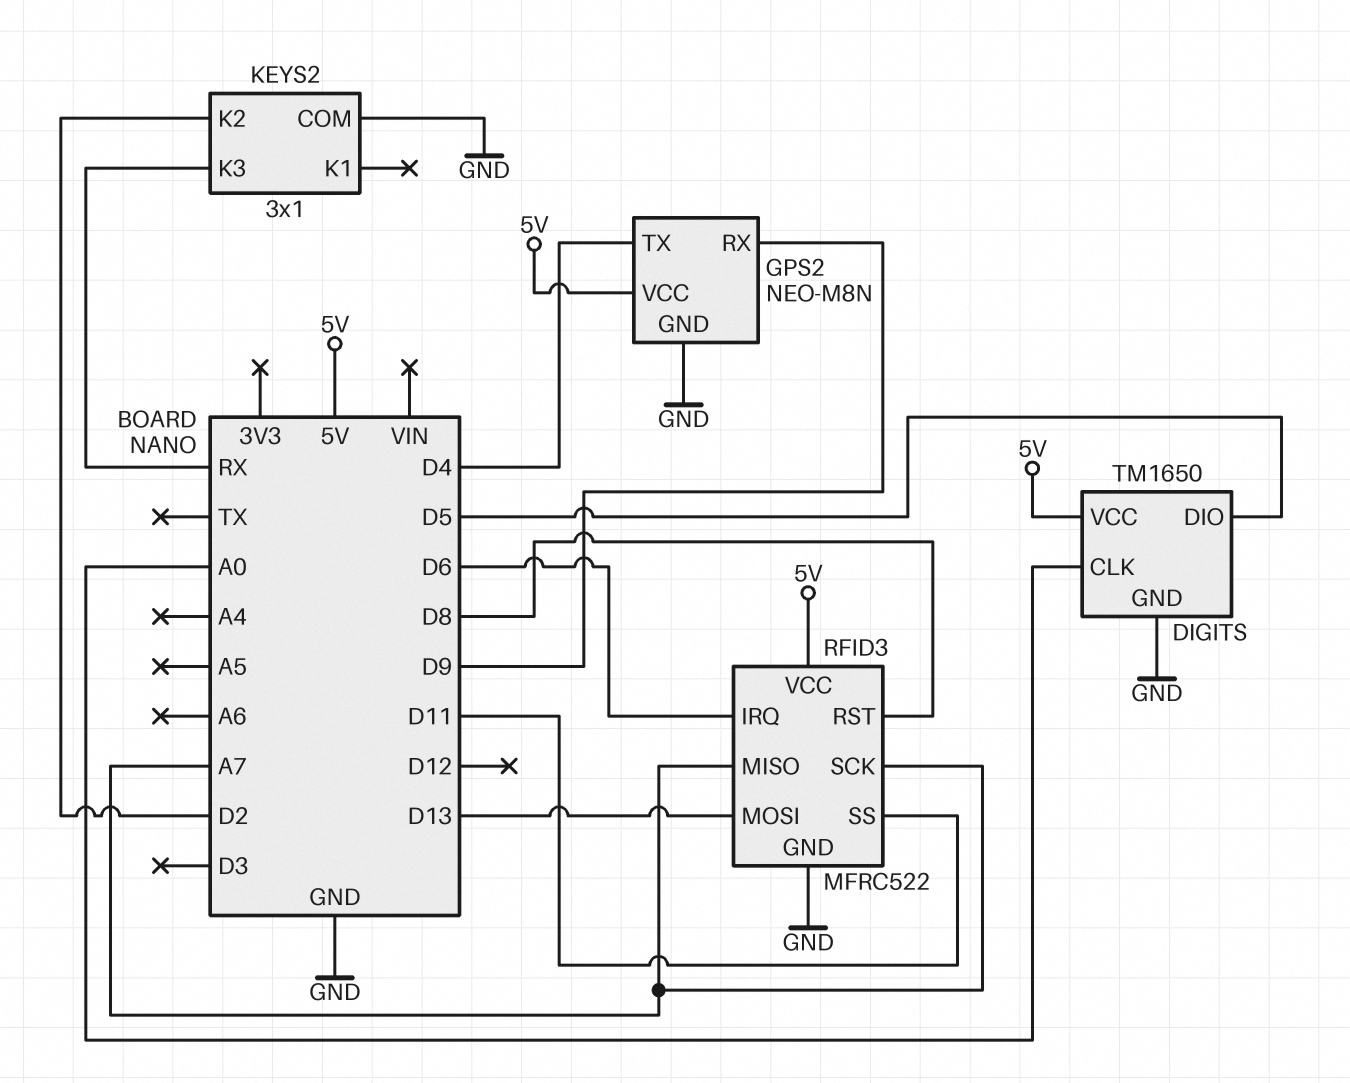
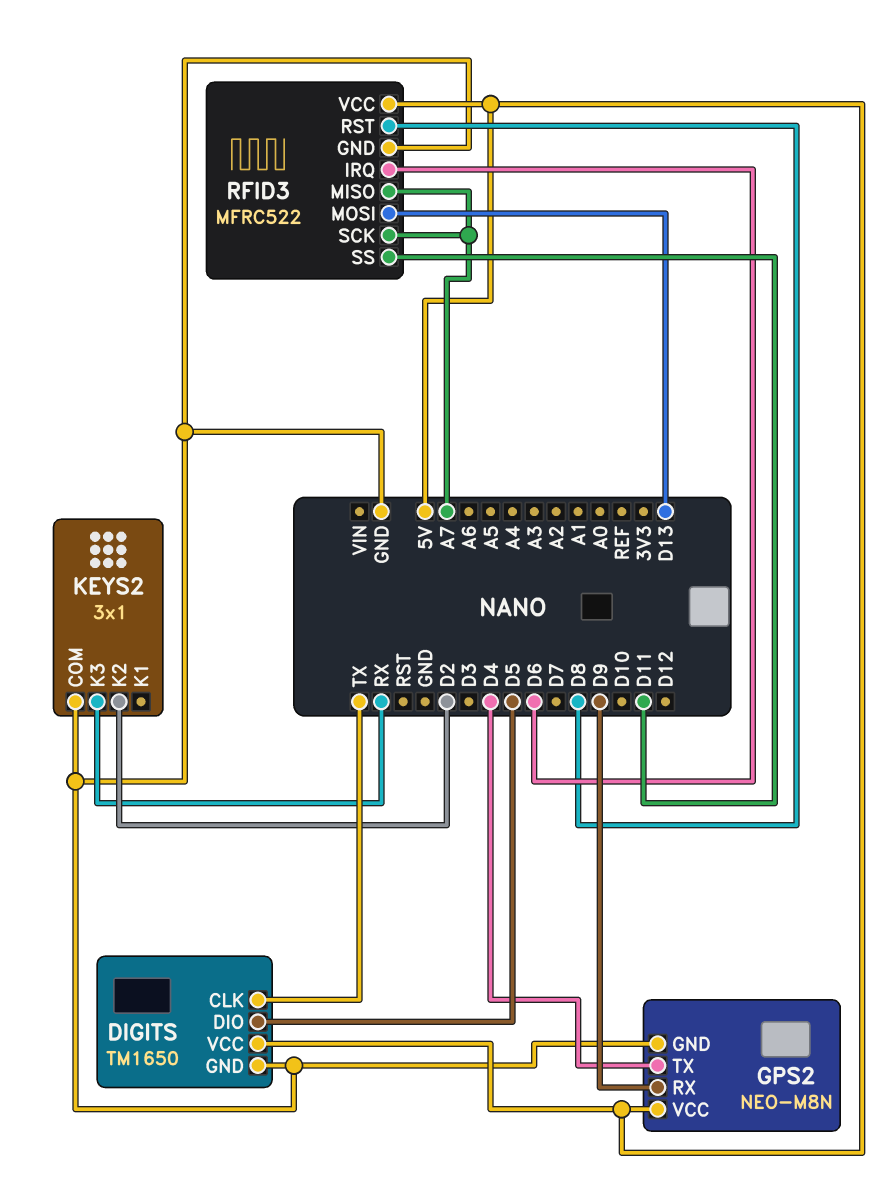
DIGITS pin CLK: A0 -> TX

